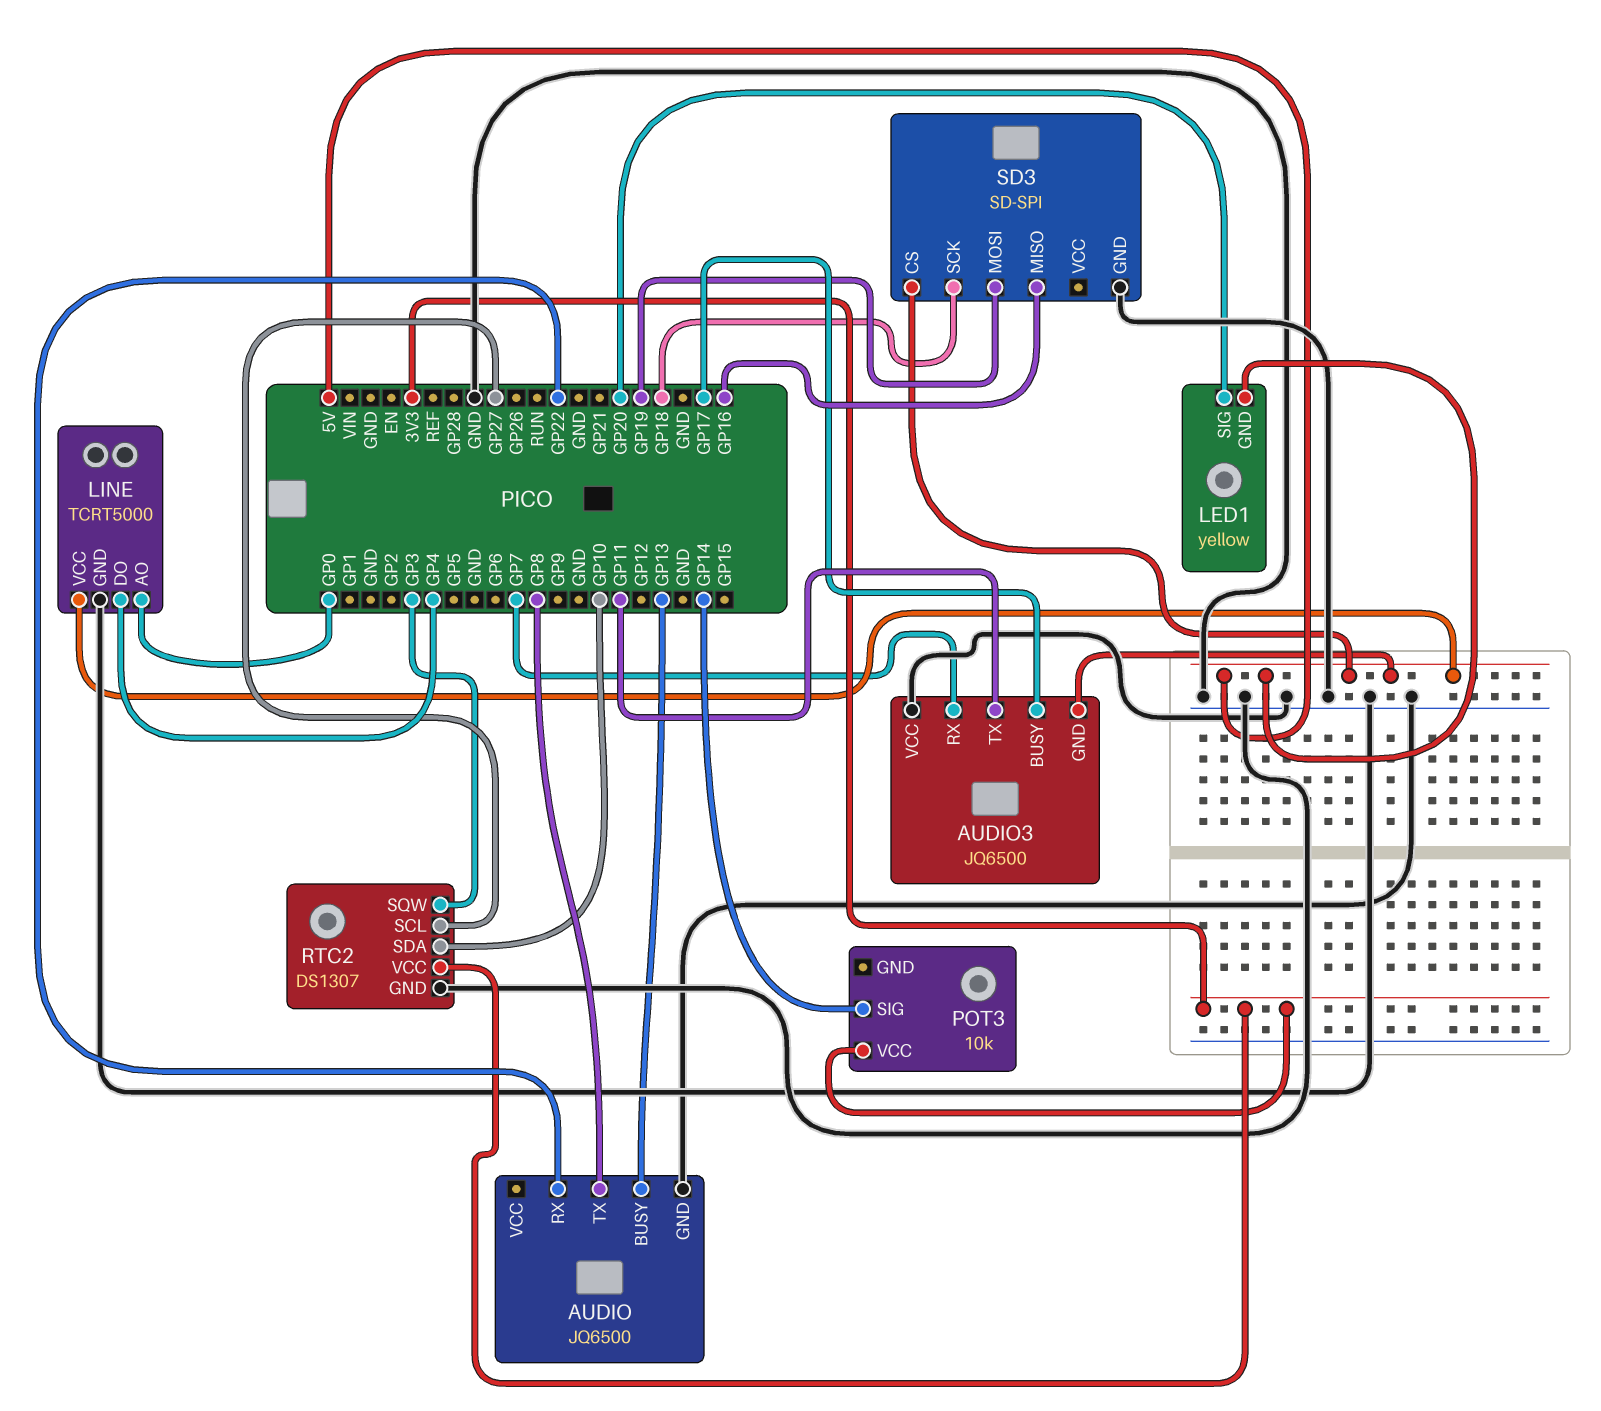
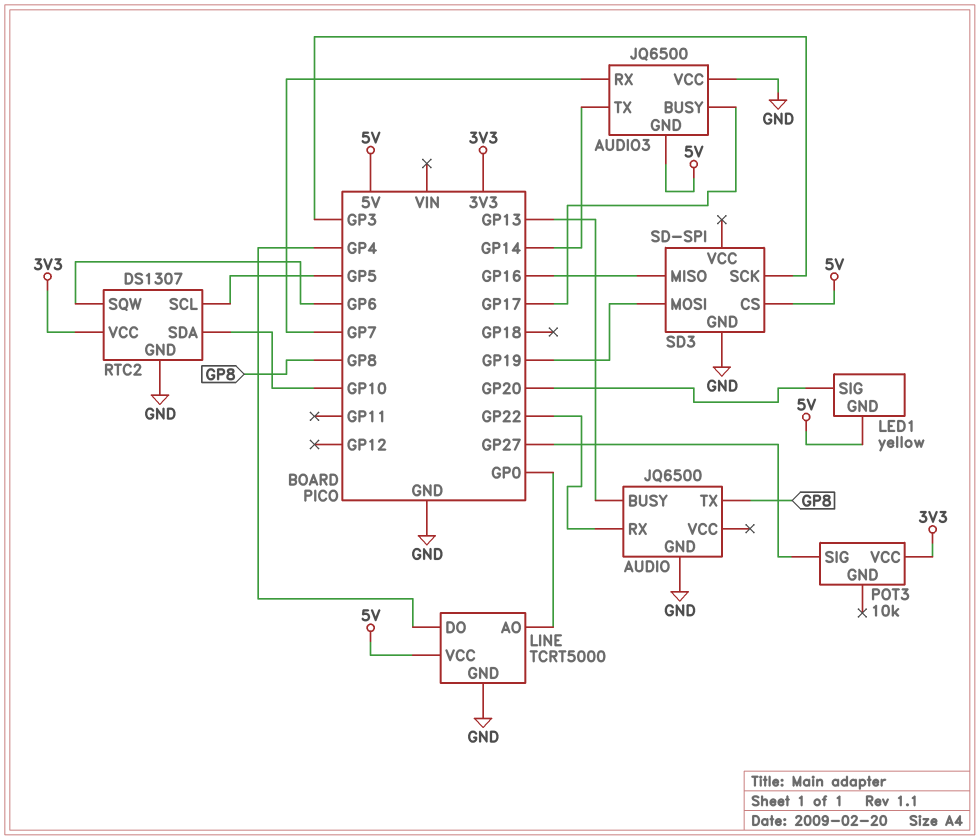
AUDIO3 pin TX: GP11 -> GP14
POT3 pin SIG: GP14 -> GP27
RTC2 pin SCL: GP27 -> GP5
RTC2 pin SQW: GP3 -> GP6
SD3 pin SCK: GP18 -> GP3

